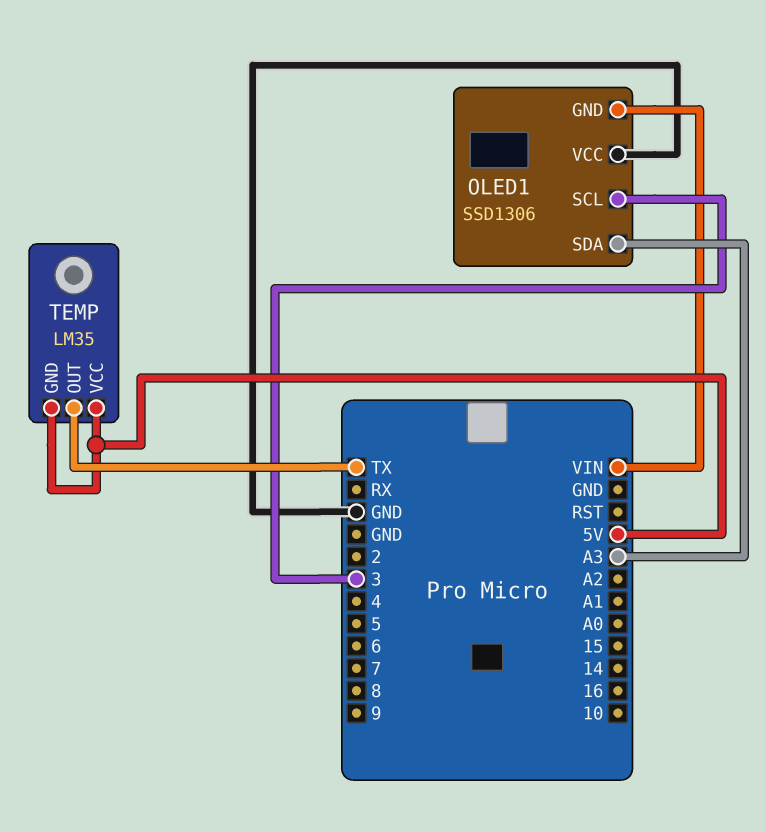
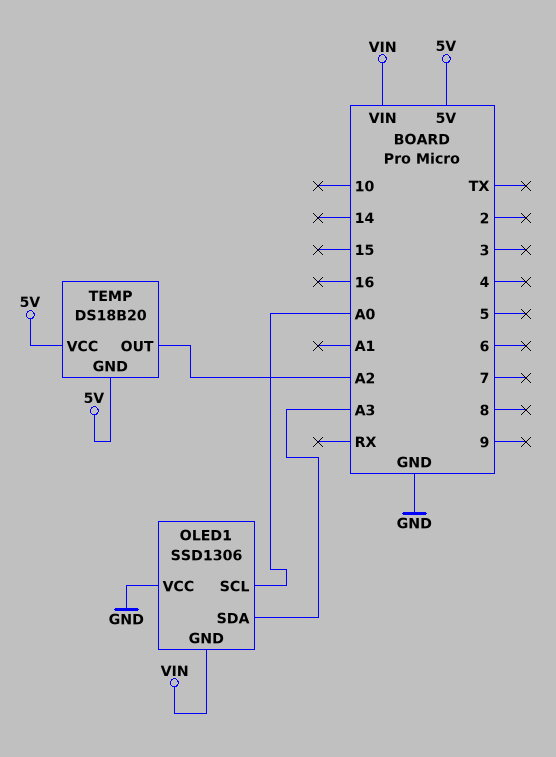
OLED1 pin SCL: 3 -> A0
TEMP: LM35 -> DS18B20
TEMP pin OUT: TX -> A2

